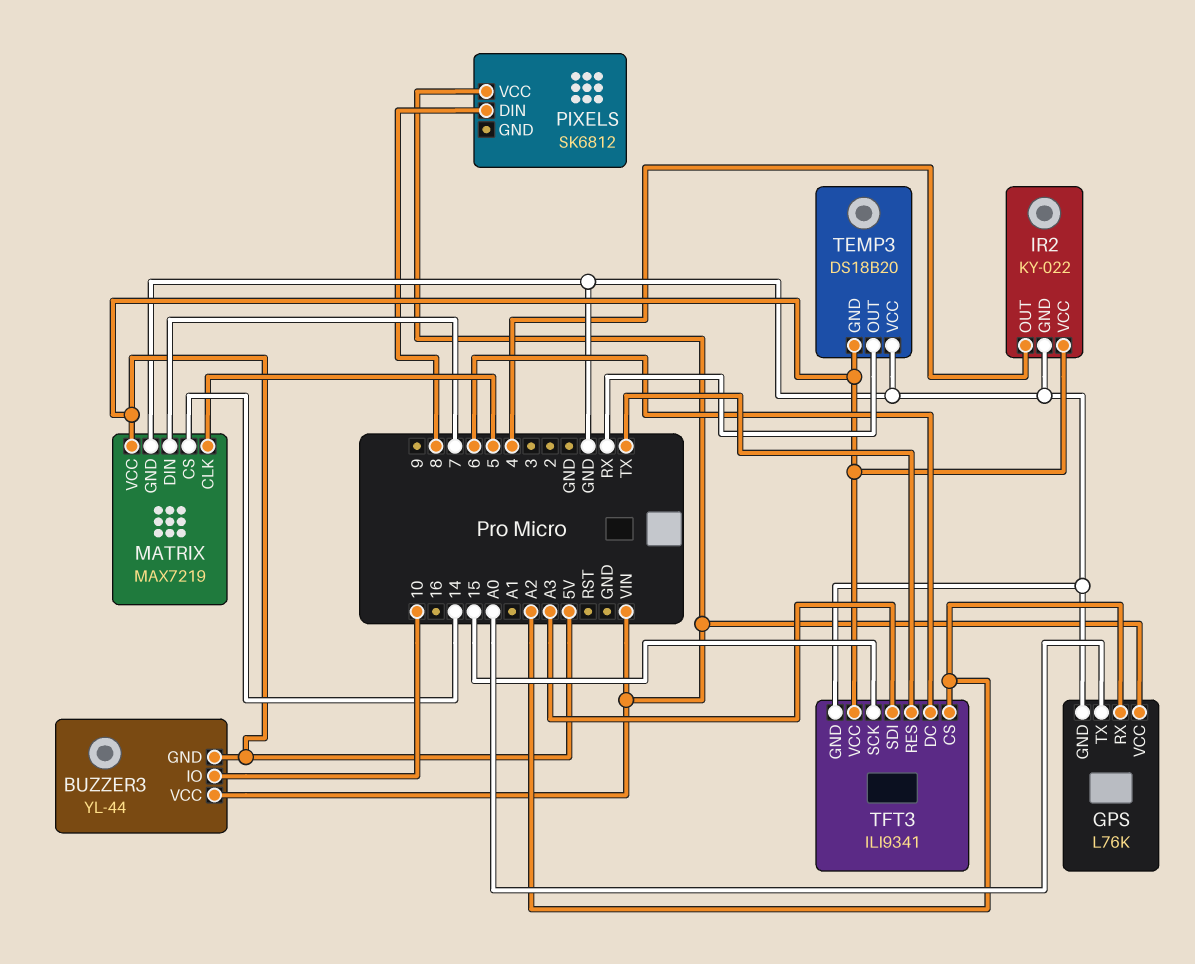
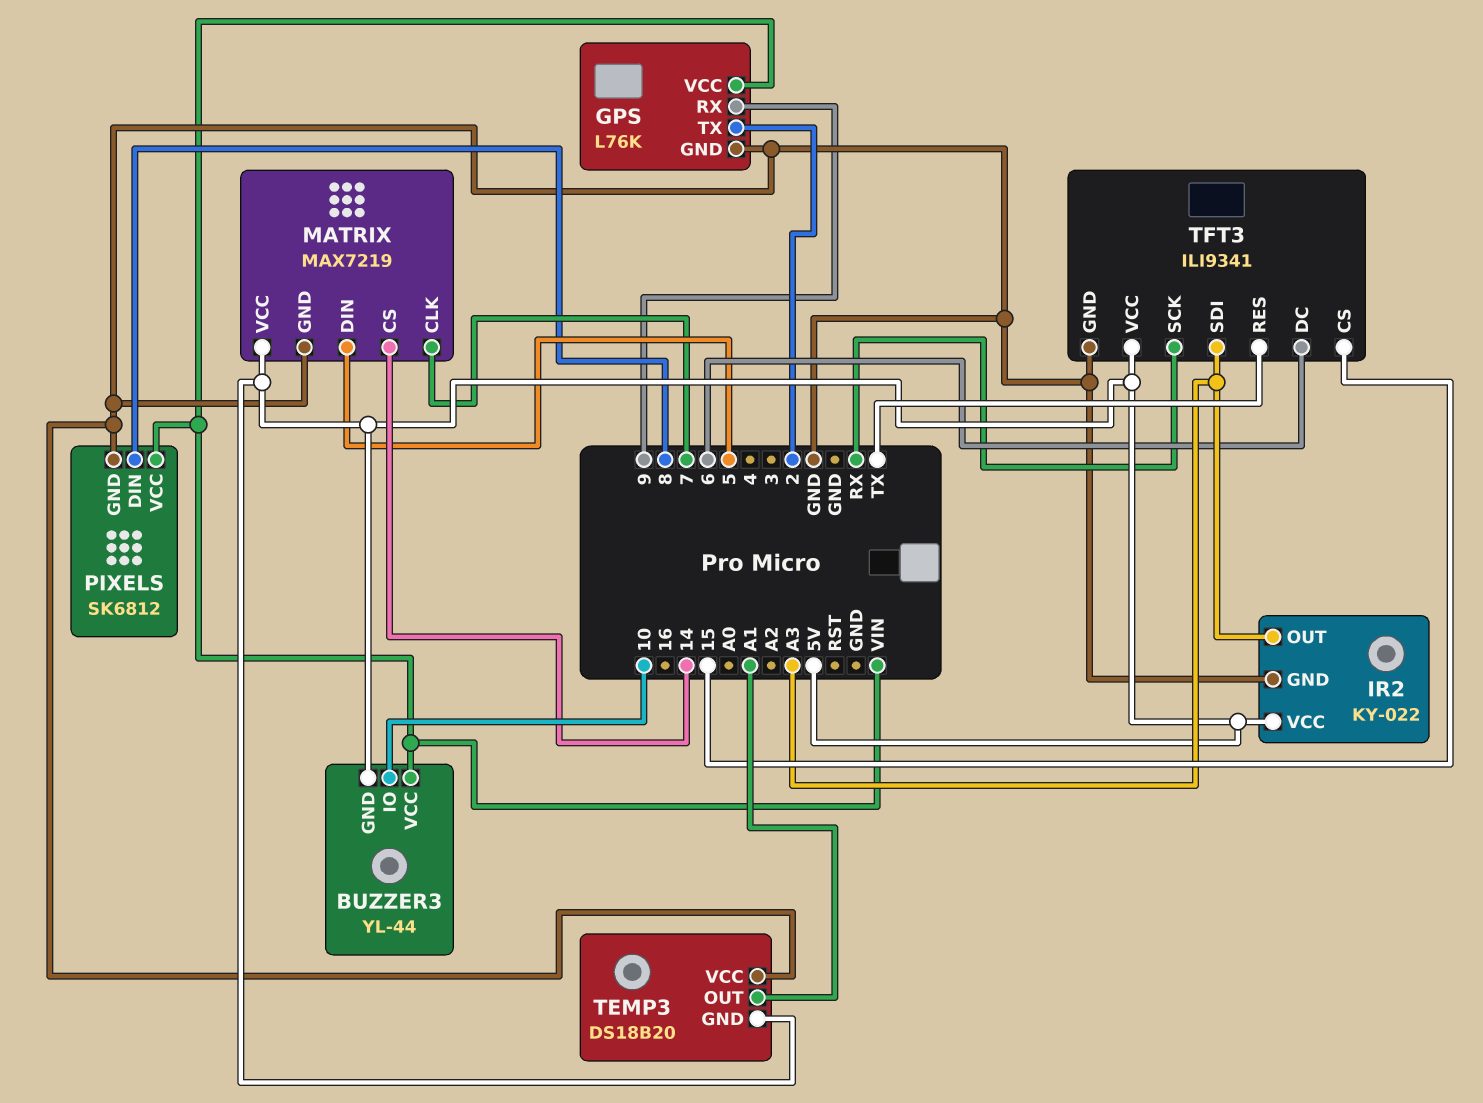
GPS pin RX: A2 -> 9
GPS pin TX: A0 -> 2
IR2 pin OUT: 4 -> A3
MATRIX pin CLK: 5 -> 7
MATRIX pin DIN: 7 -> 5
PIXELS pin GND: none -> GND
TEMP3 pin OUT: RX -> A1
TFT3 pin CS: A2 -> 15
TFT3 pin SCK: 15 -> RX

